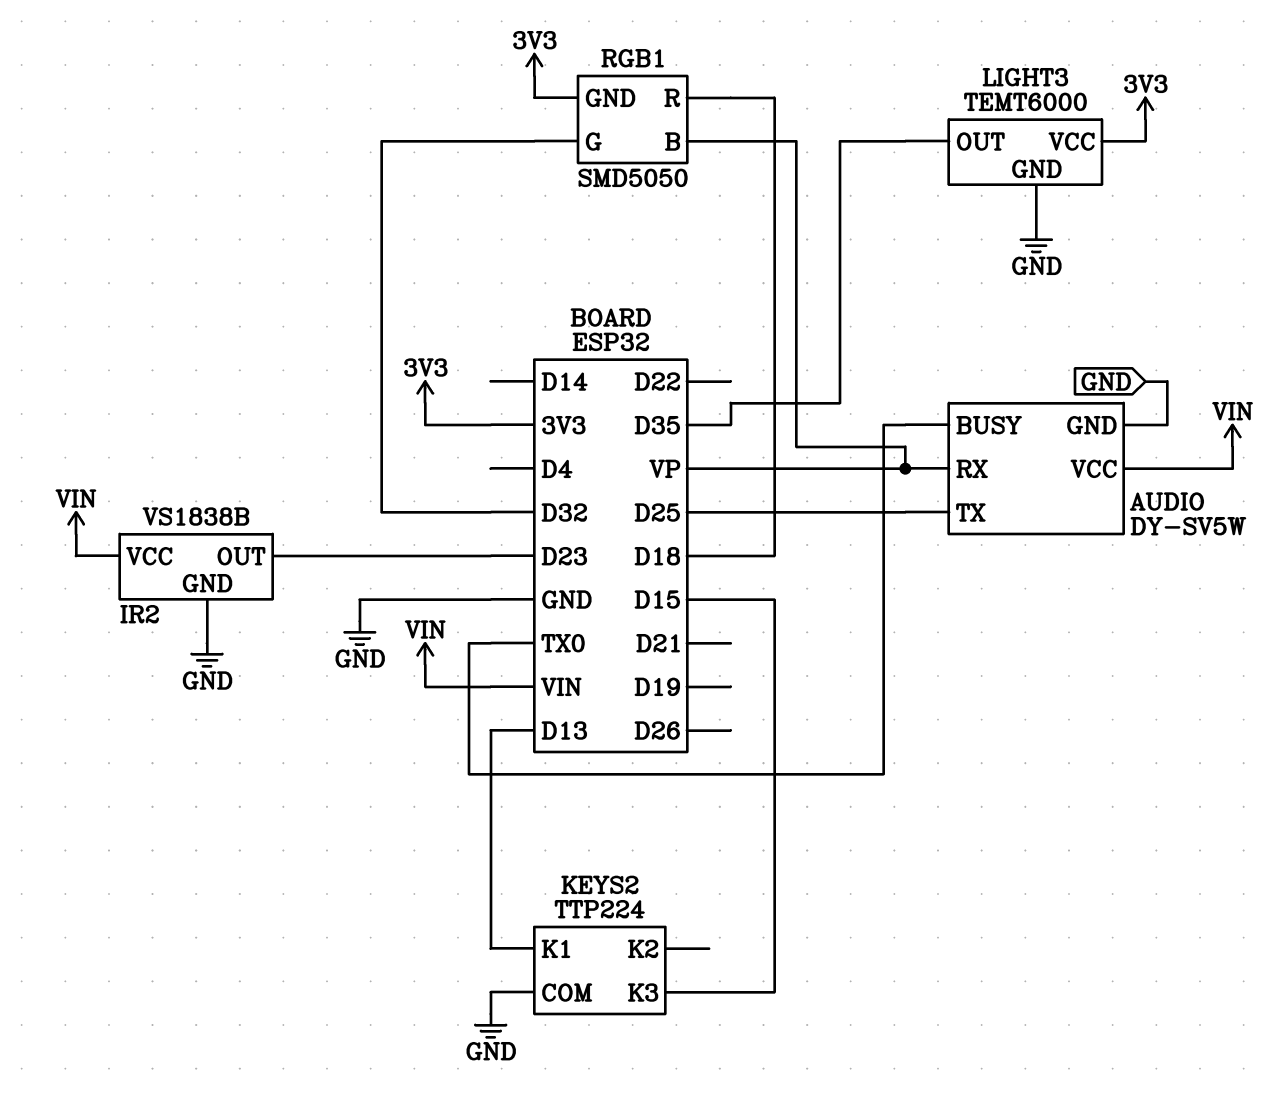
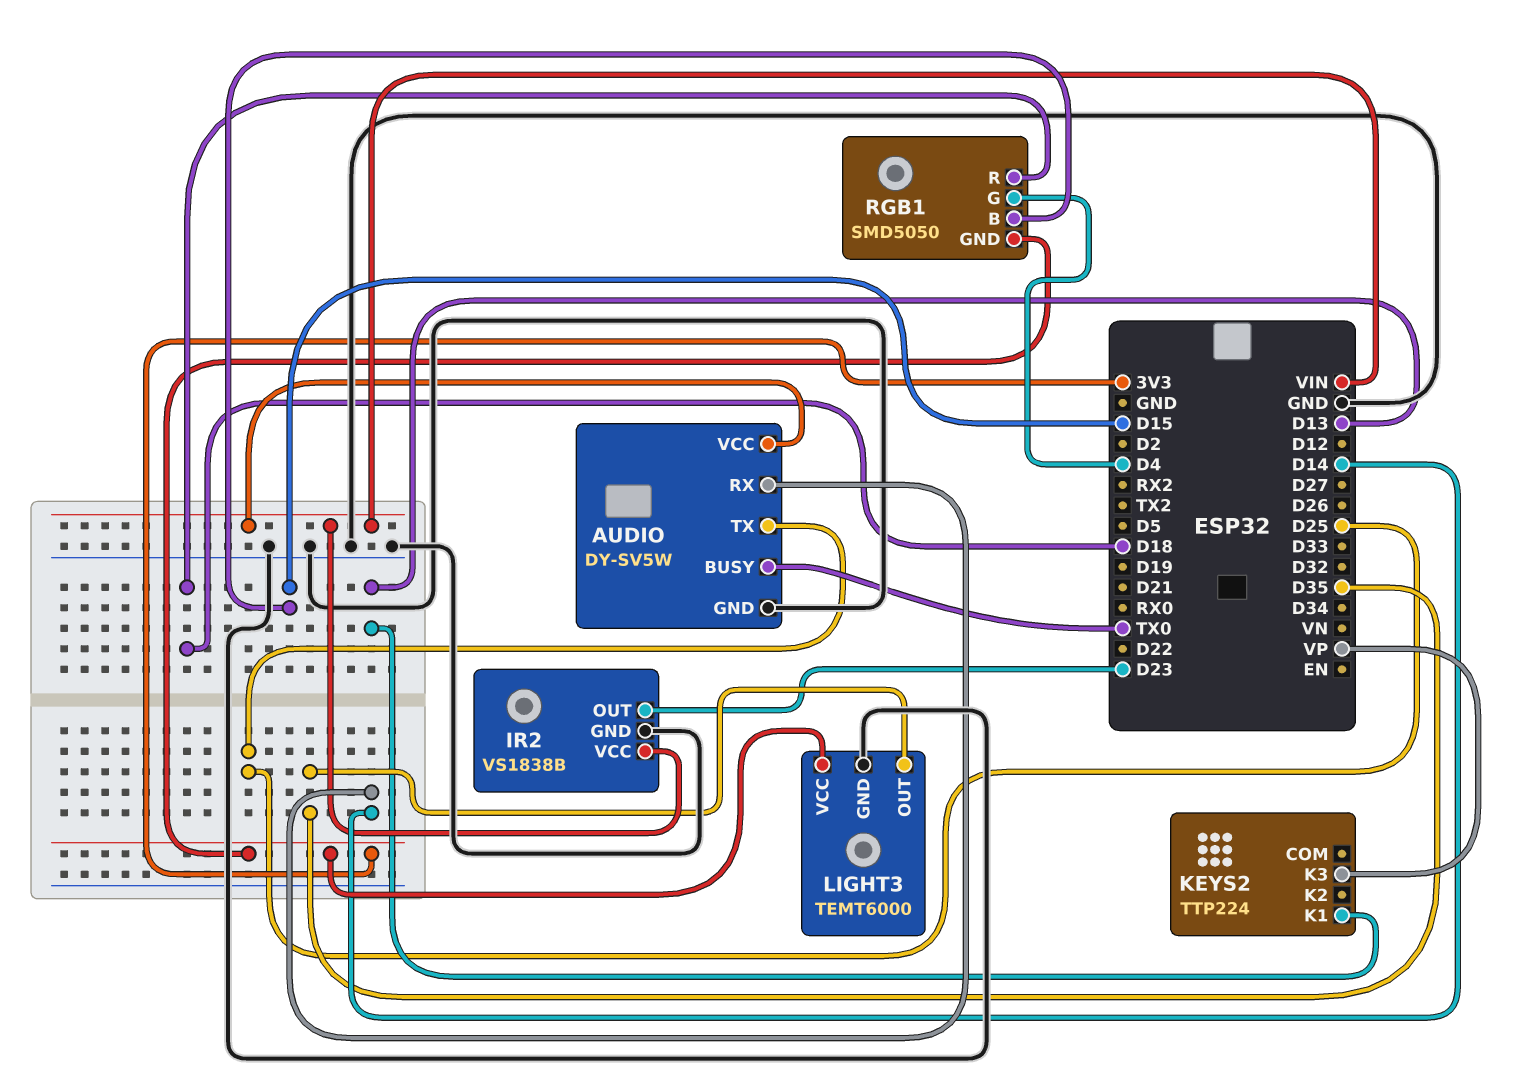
AUDIO pin RX: VP -> D14
KEYS2 pin COM: GND -> none
KEYS2 pin K3: D15 -> VP
RGB1 pin B: VP -> D15
RGB1 pin G: D32 -> D4

